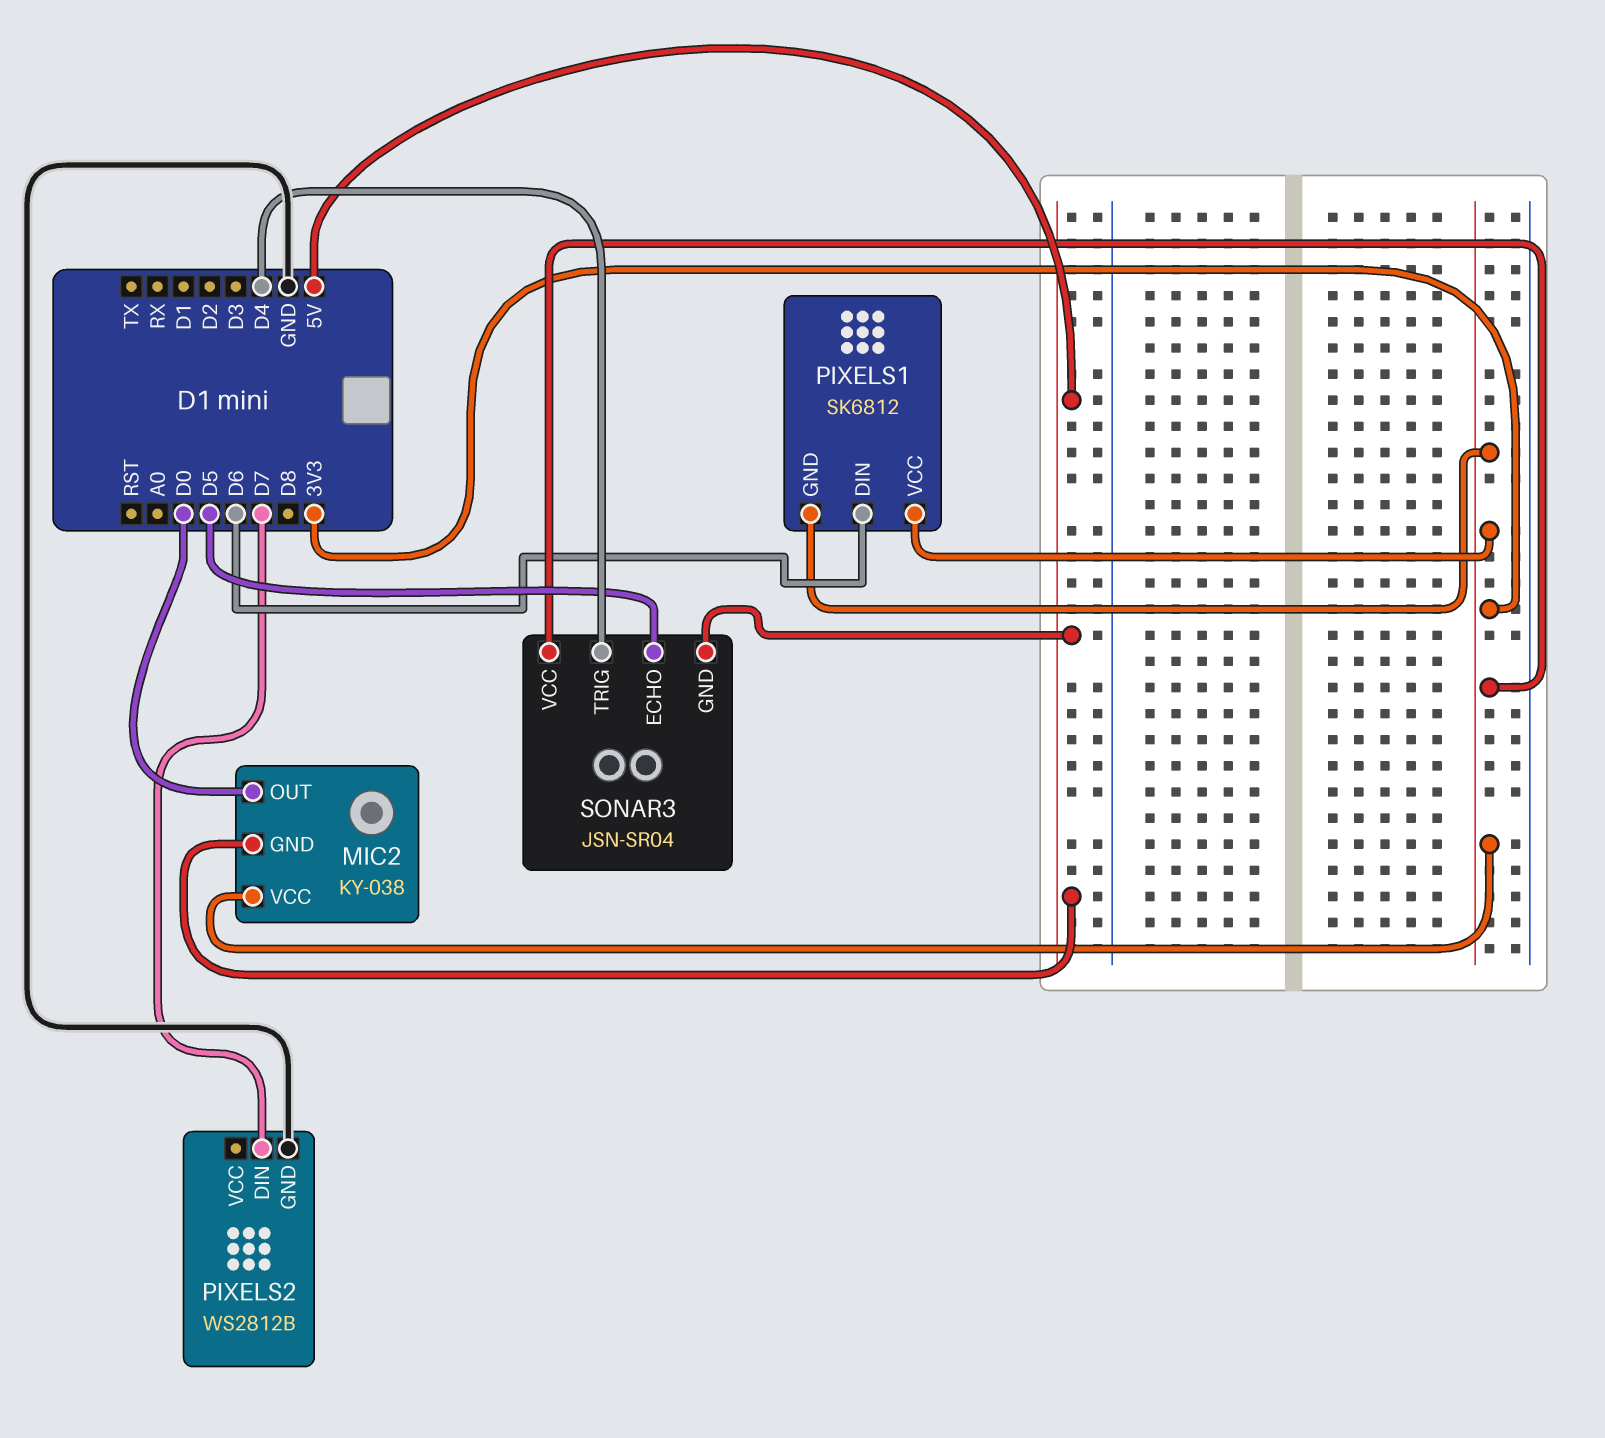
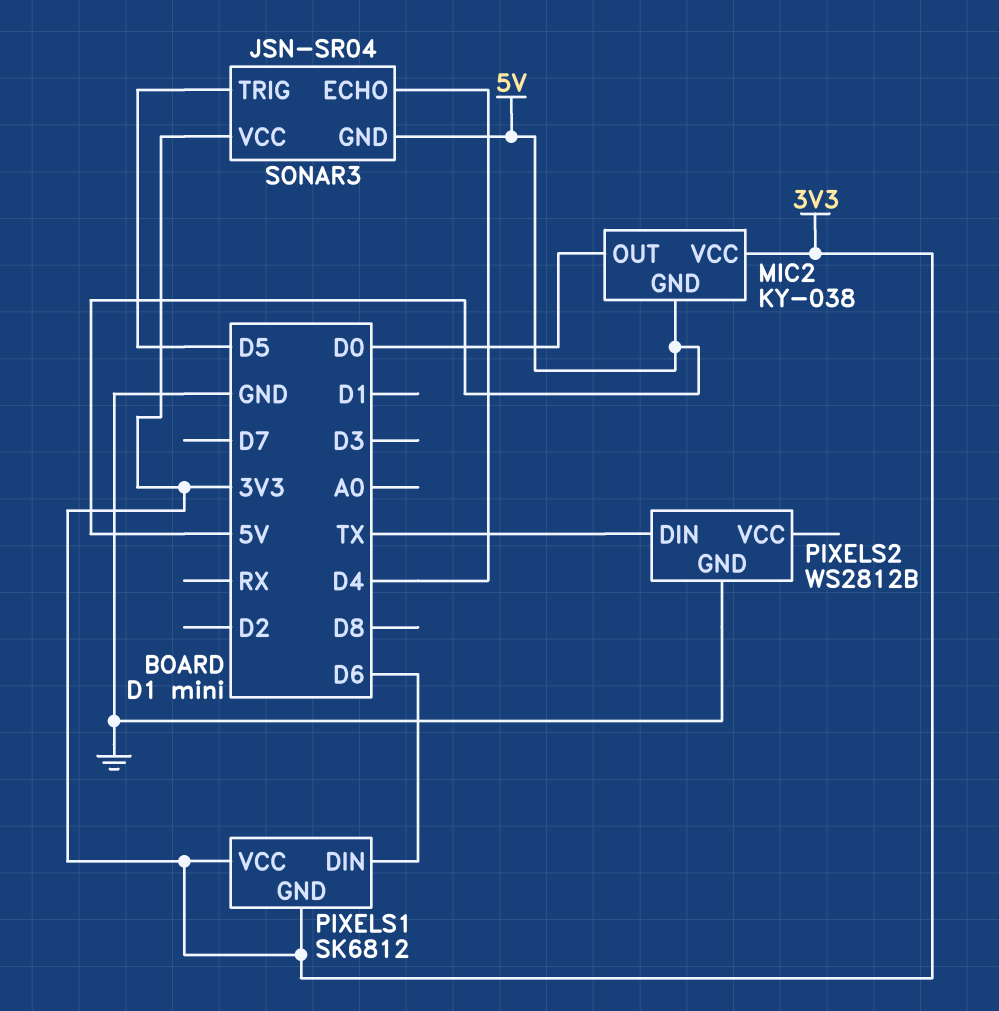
PIXELS2 pin DIN: D7 -> TX
SONAR3 pin ECHO: D5 -> D4
SONAR3 pin TRIG: D4 -> D5

